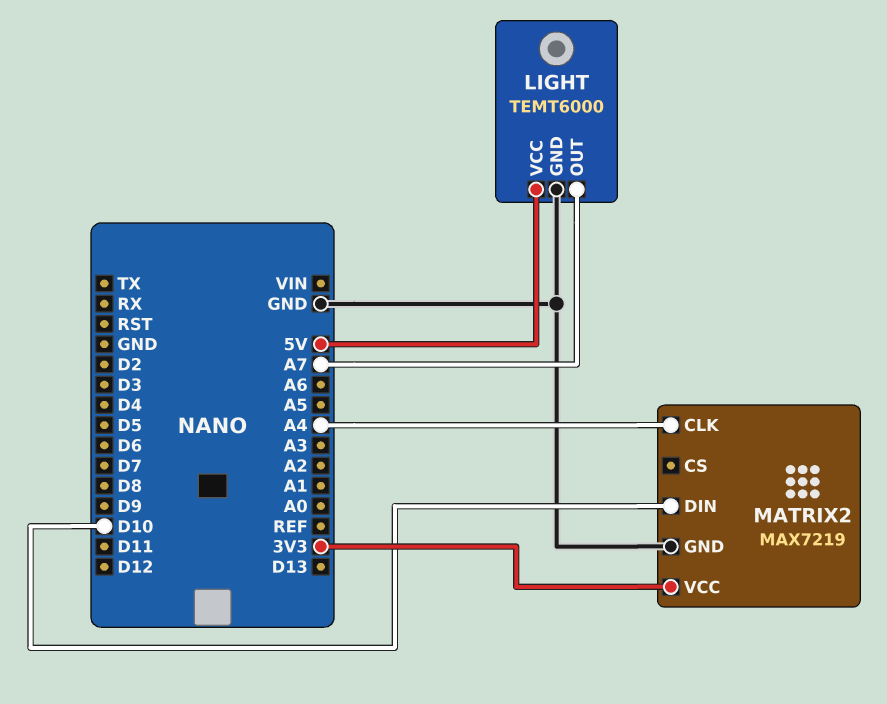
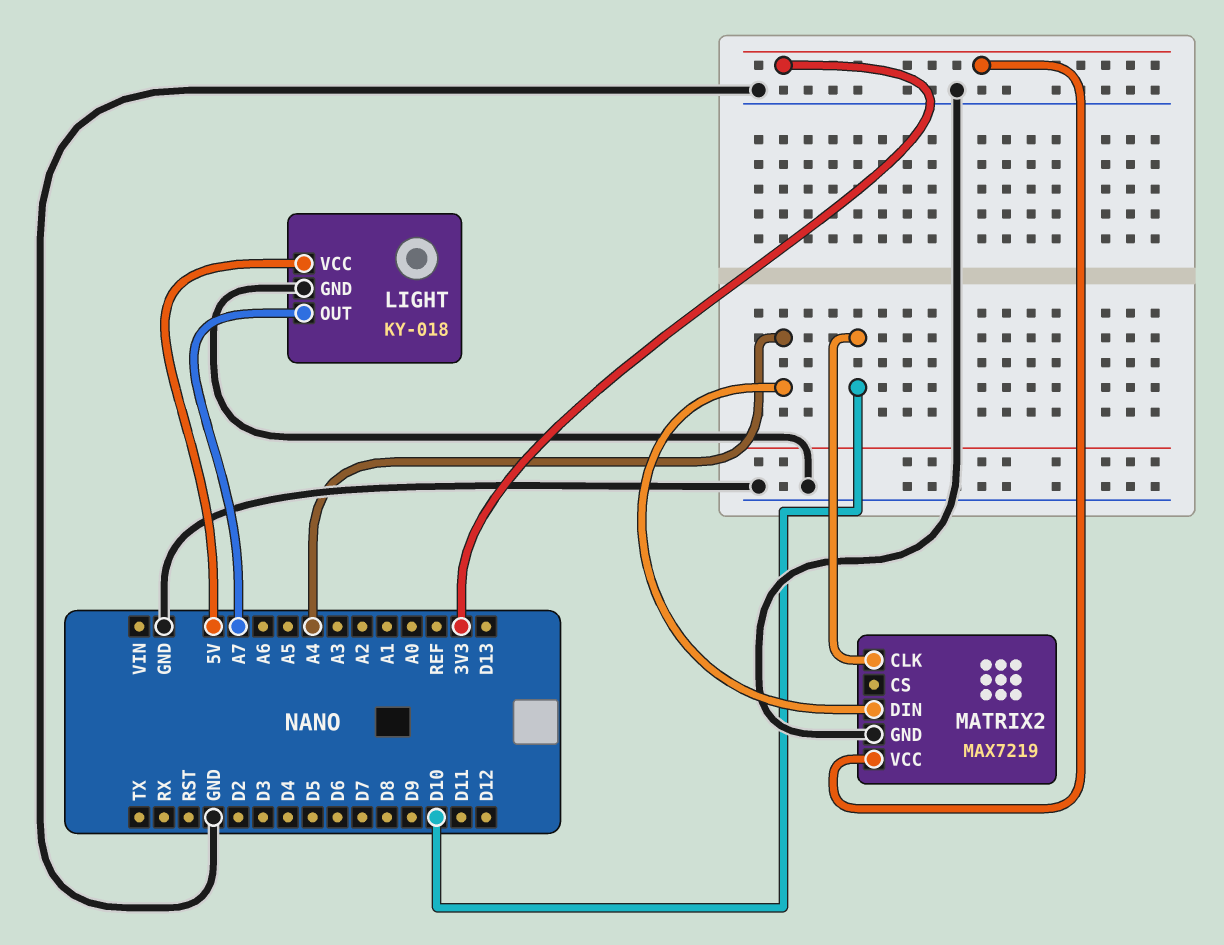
LIGHT: TEMT6000 -> KY-018
MATRIX2 pin CLK: A4 -> D10
MATRIX2 pin DIN: D10 -> A4

